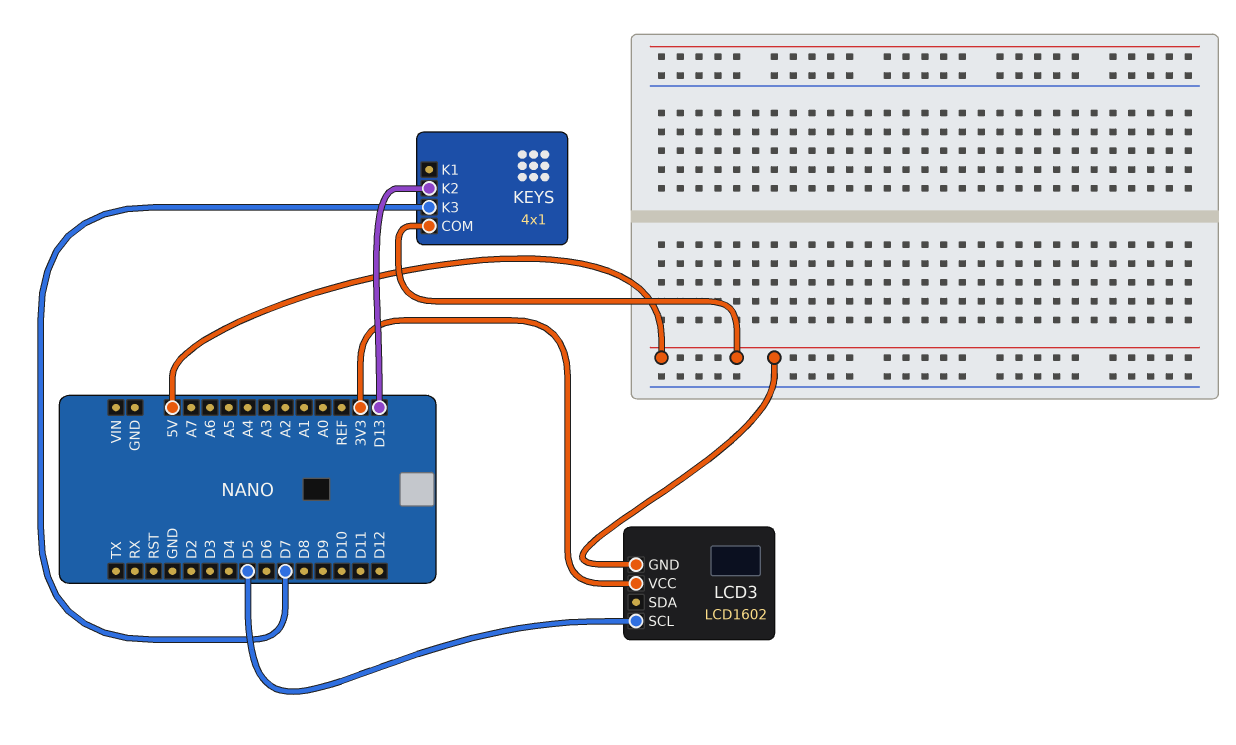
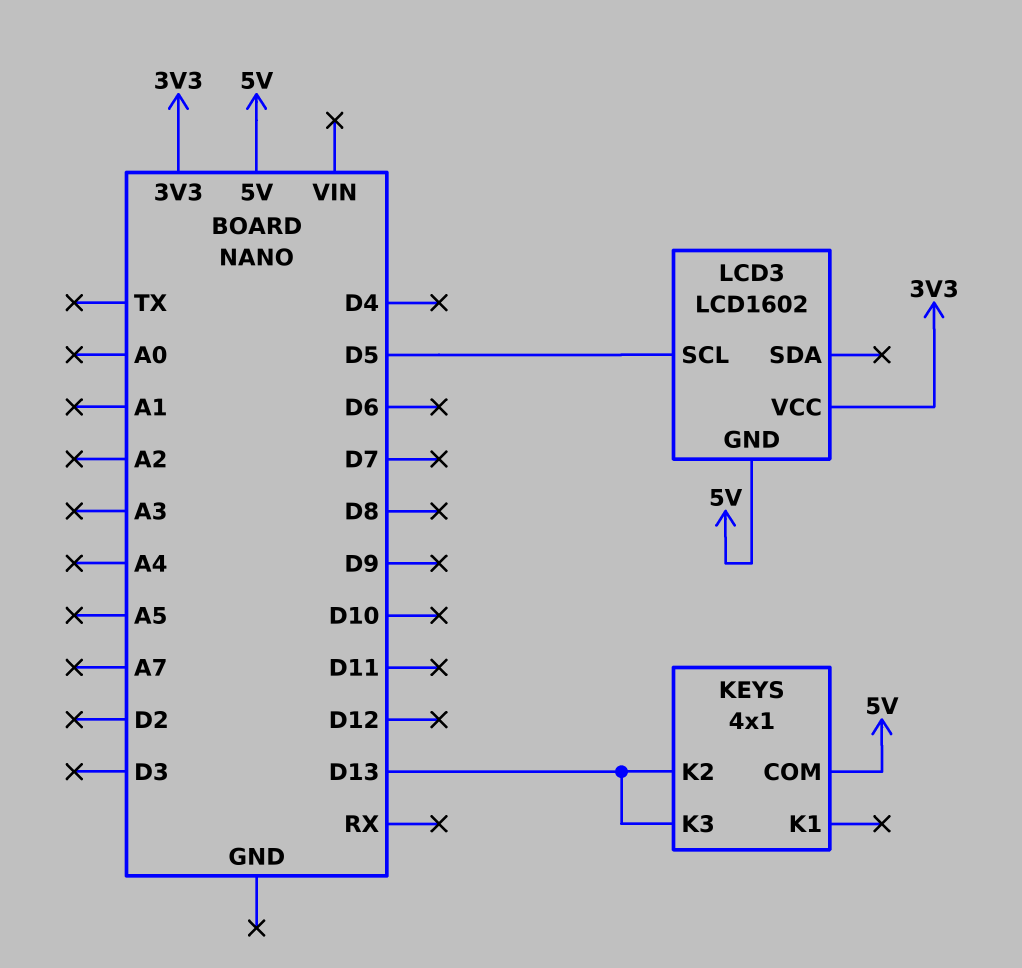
KEYS pin K3: D7 -> D13

